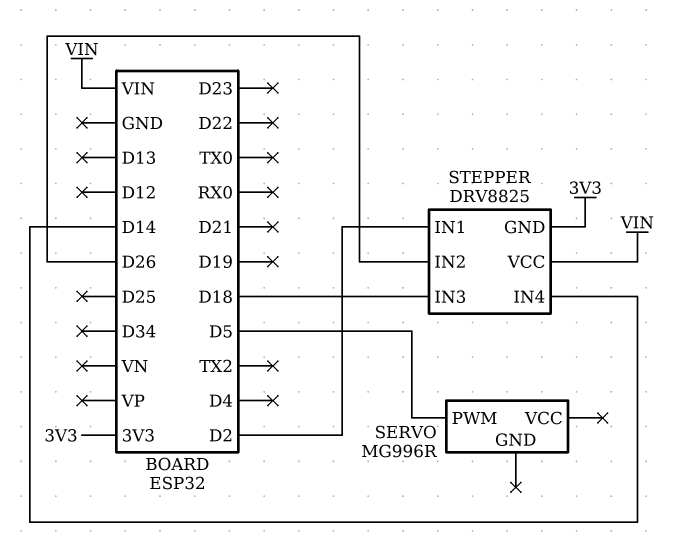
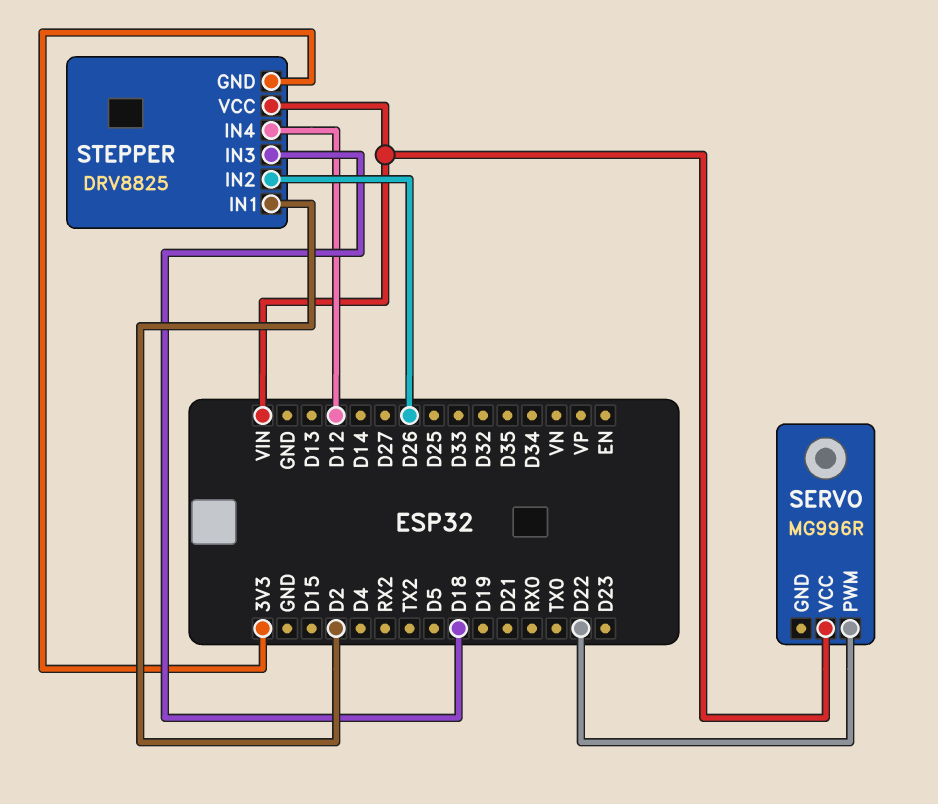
SERVO pin PWM: D5 -> D22
SERVO pin VCC: none -> VIN
STEPPER pin IN4: D14 -> D12

